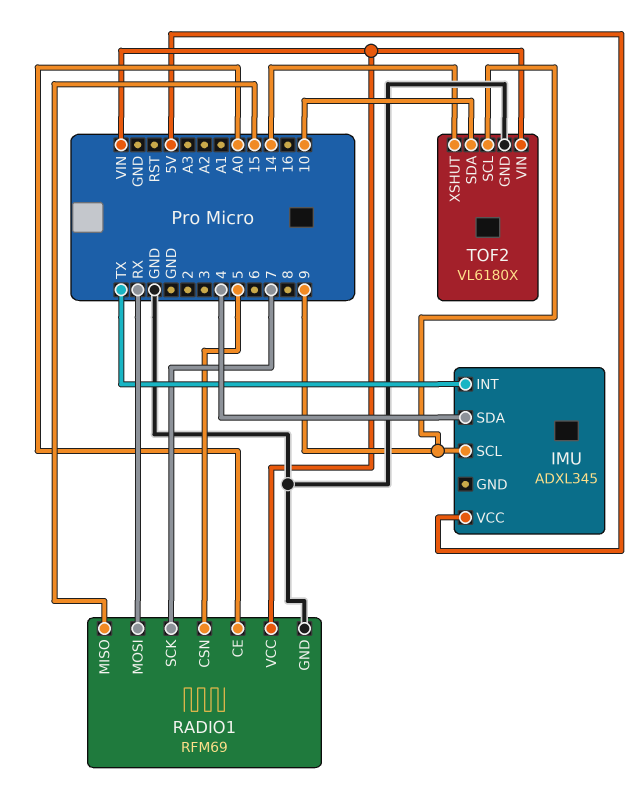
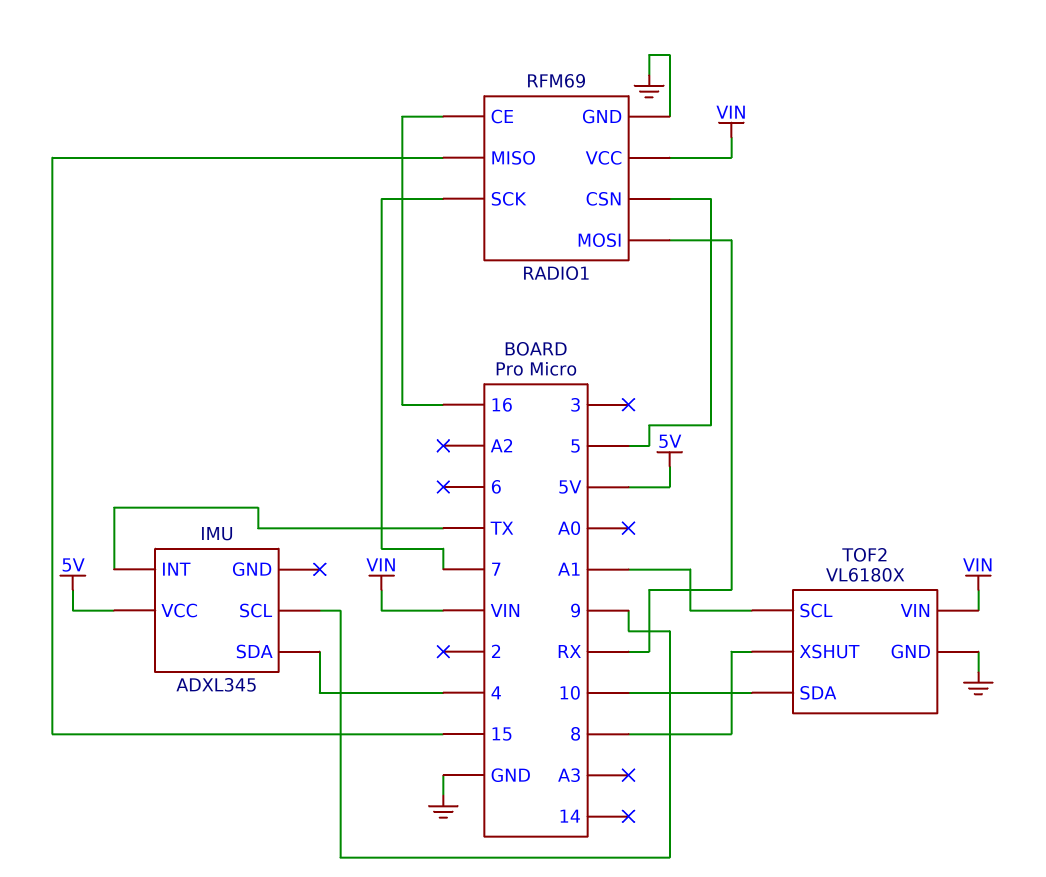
RADIO1 pin CE: A0 -> 16
TOF2 pin SCL: 9 -> A1
TOF2 pin XSHUT: 14 -> 8

